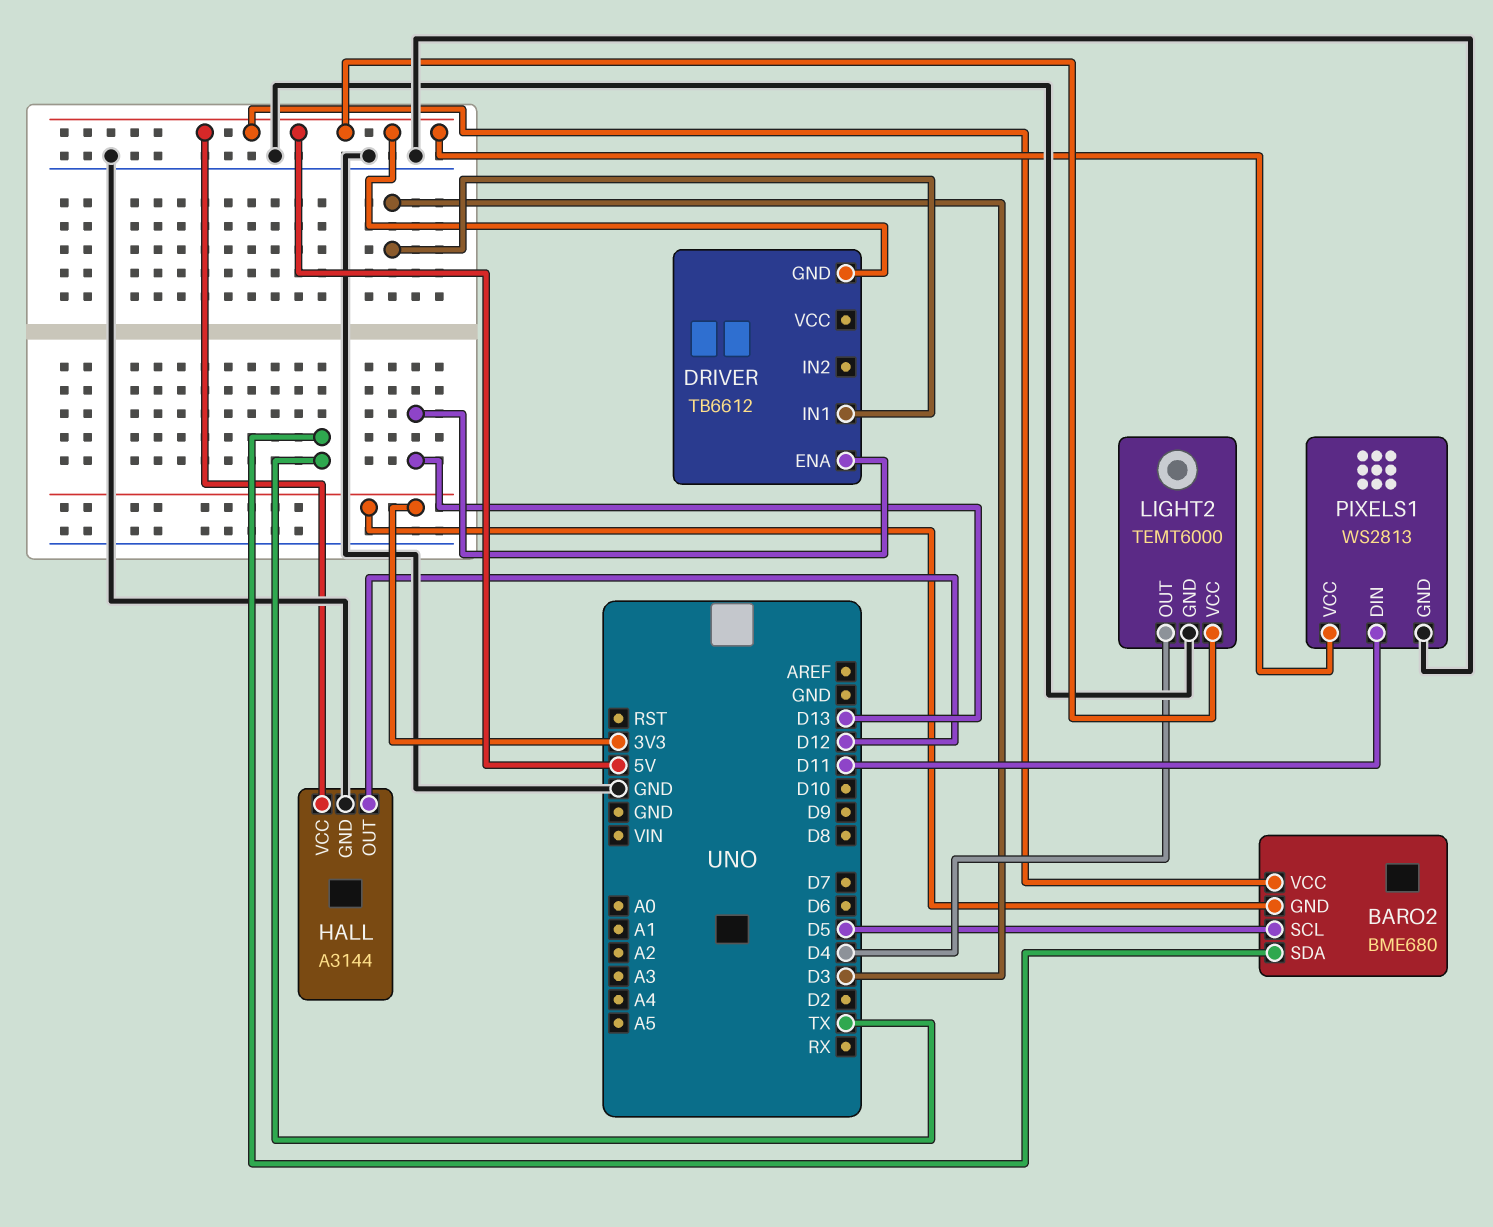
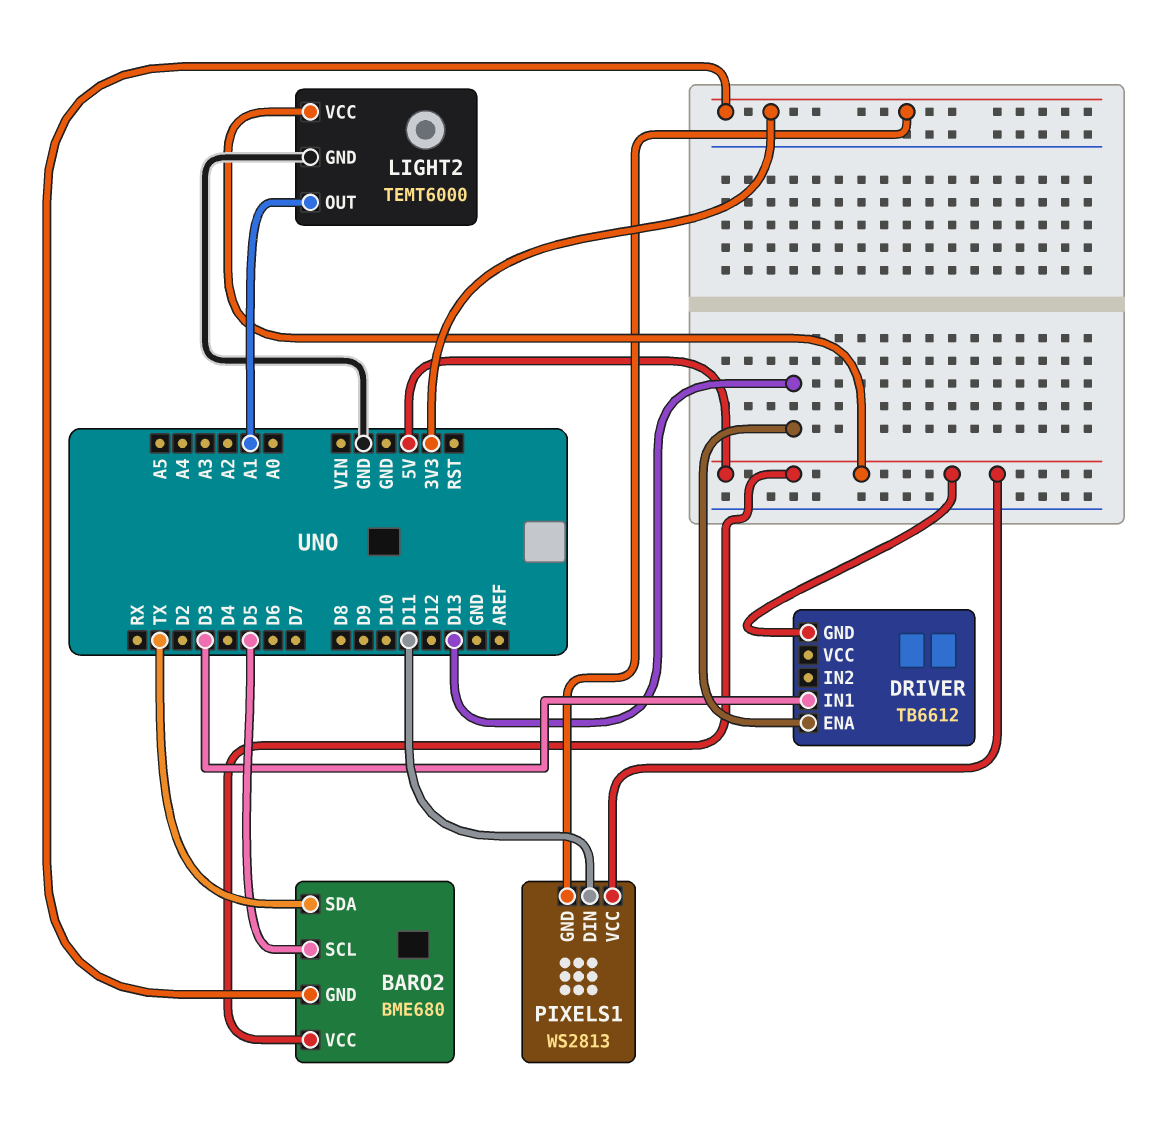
HALL: A3144 -> none
HALL pin GND: GND -> none
HALL pin OUT: D12 -> none
HALL pin VCC: 5V -> none
LIGHT2 pin OUT: D4 -> A1
PIXELS1 pin GND: GND -> 3V3

